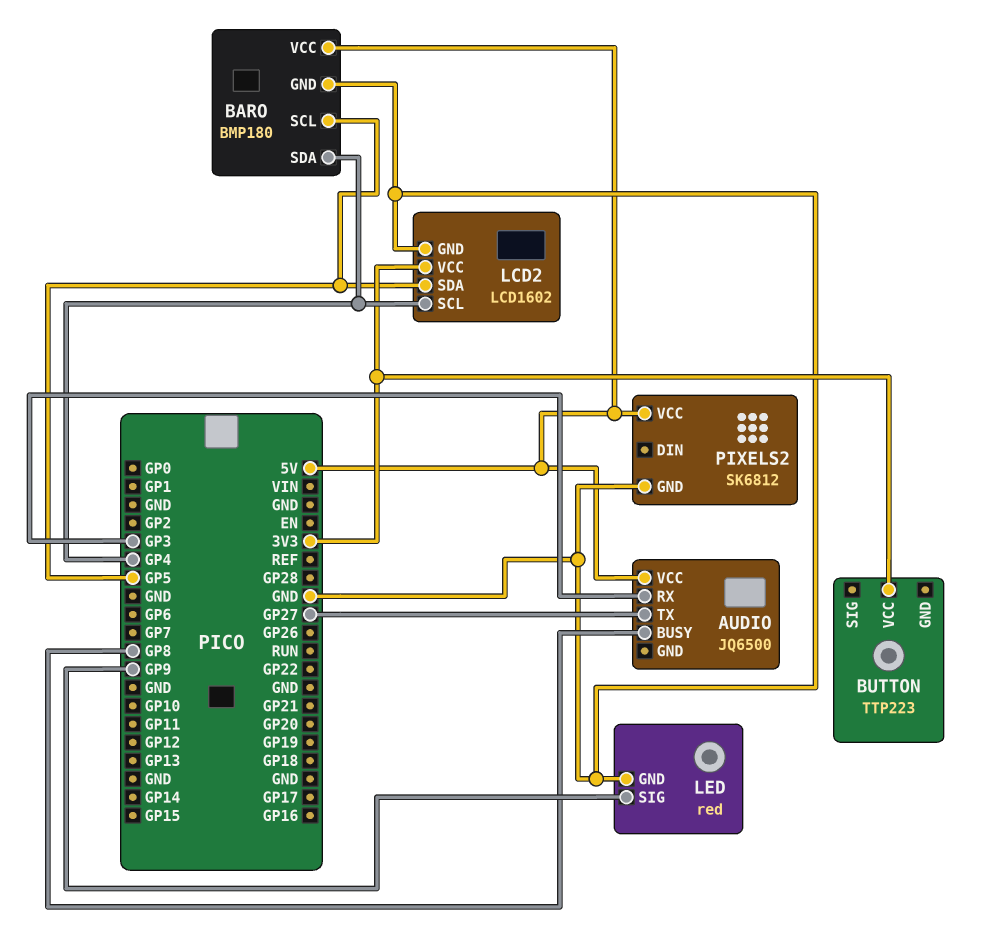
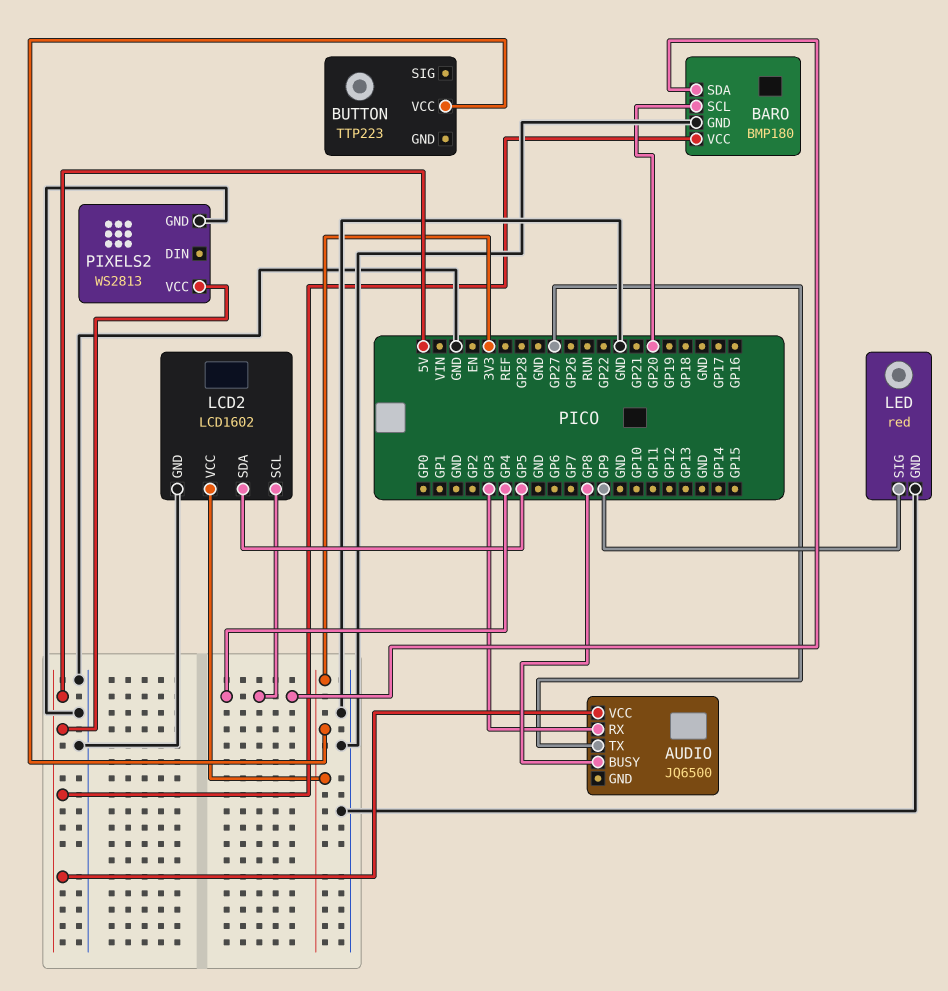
BARO pin SCL: GP5 -> GP20
PIXELS2: SK6812 -> WS2813

